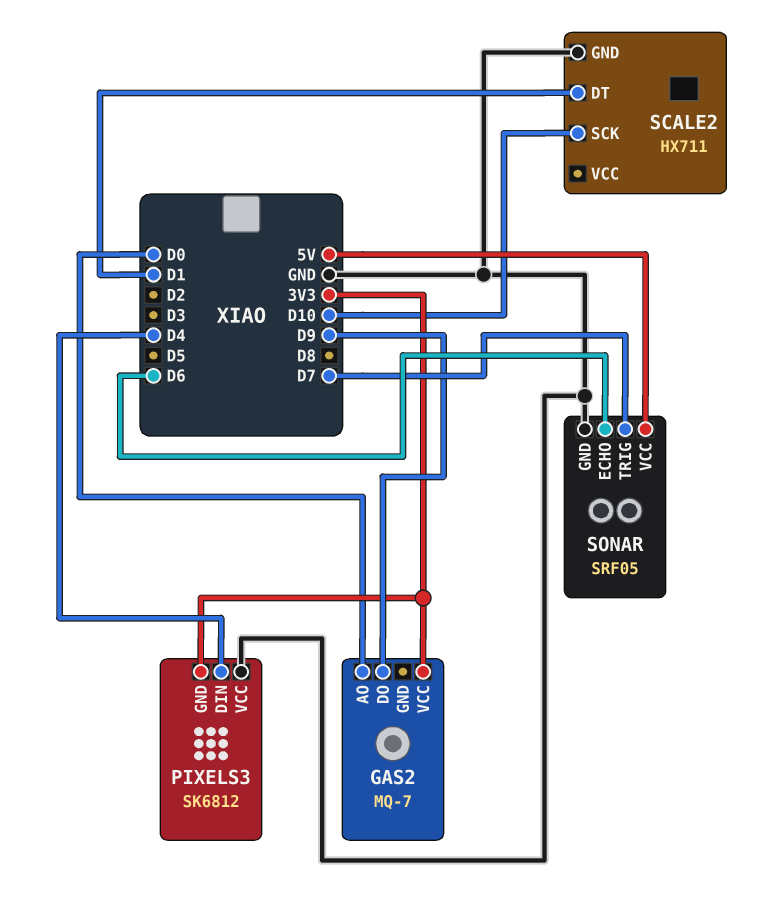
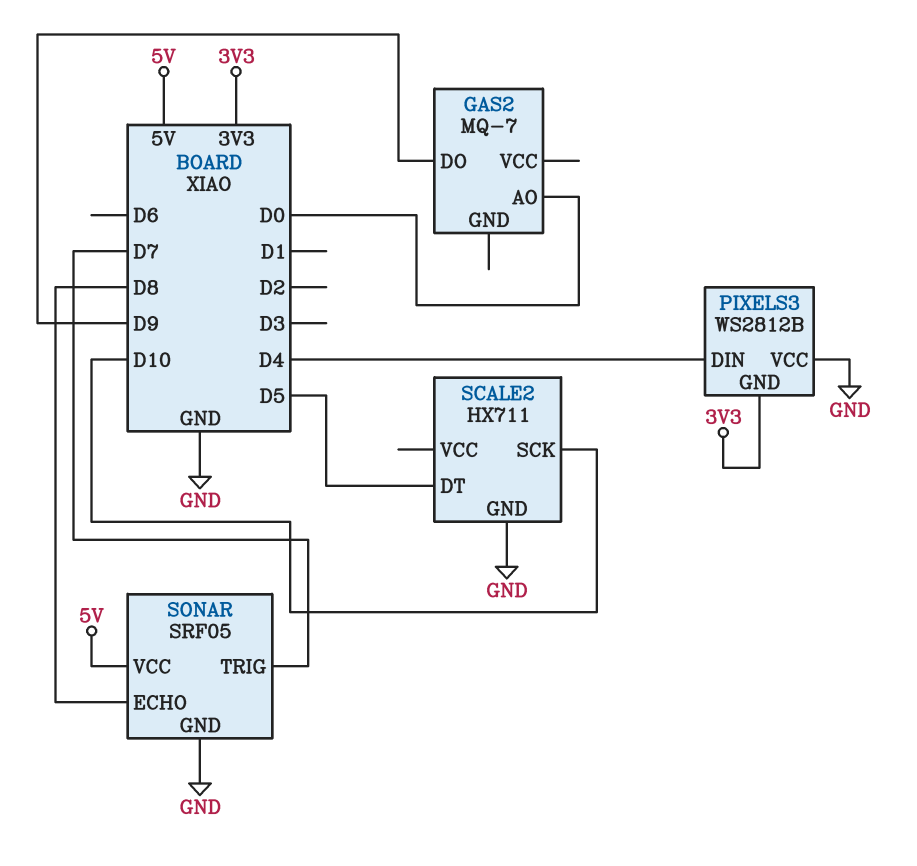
GAS2 pin VCC: 3V3 -> none
PIXELS3: SK6812 -> WS2812B
SCALE2 pin DT: D1 -> D5
SONAR pin ECHO: D6 -> D8

